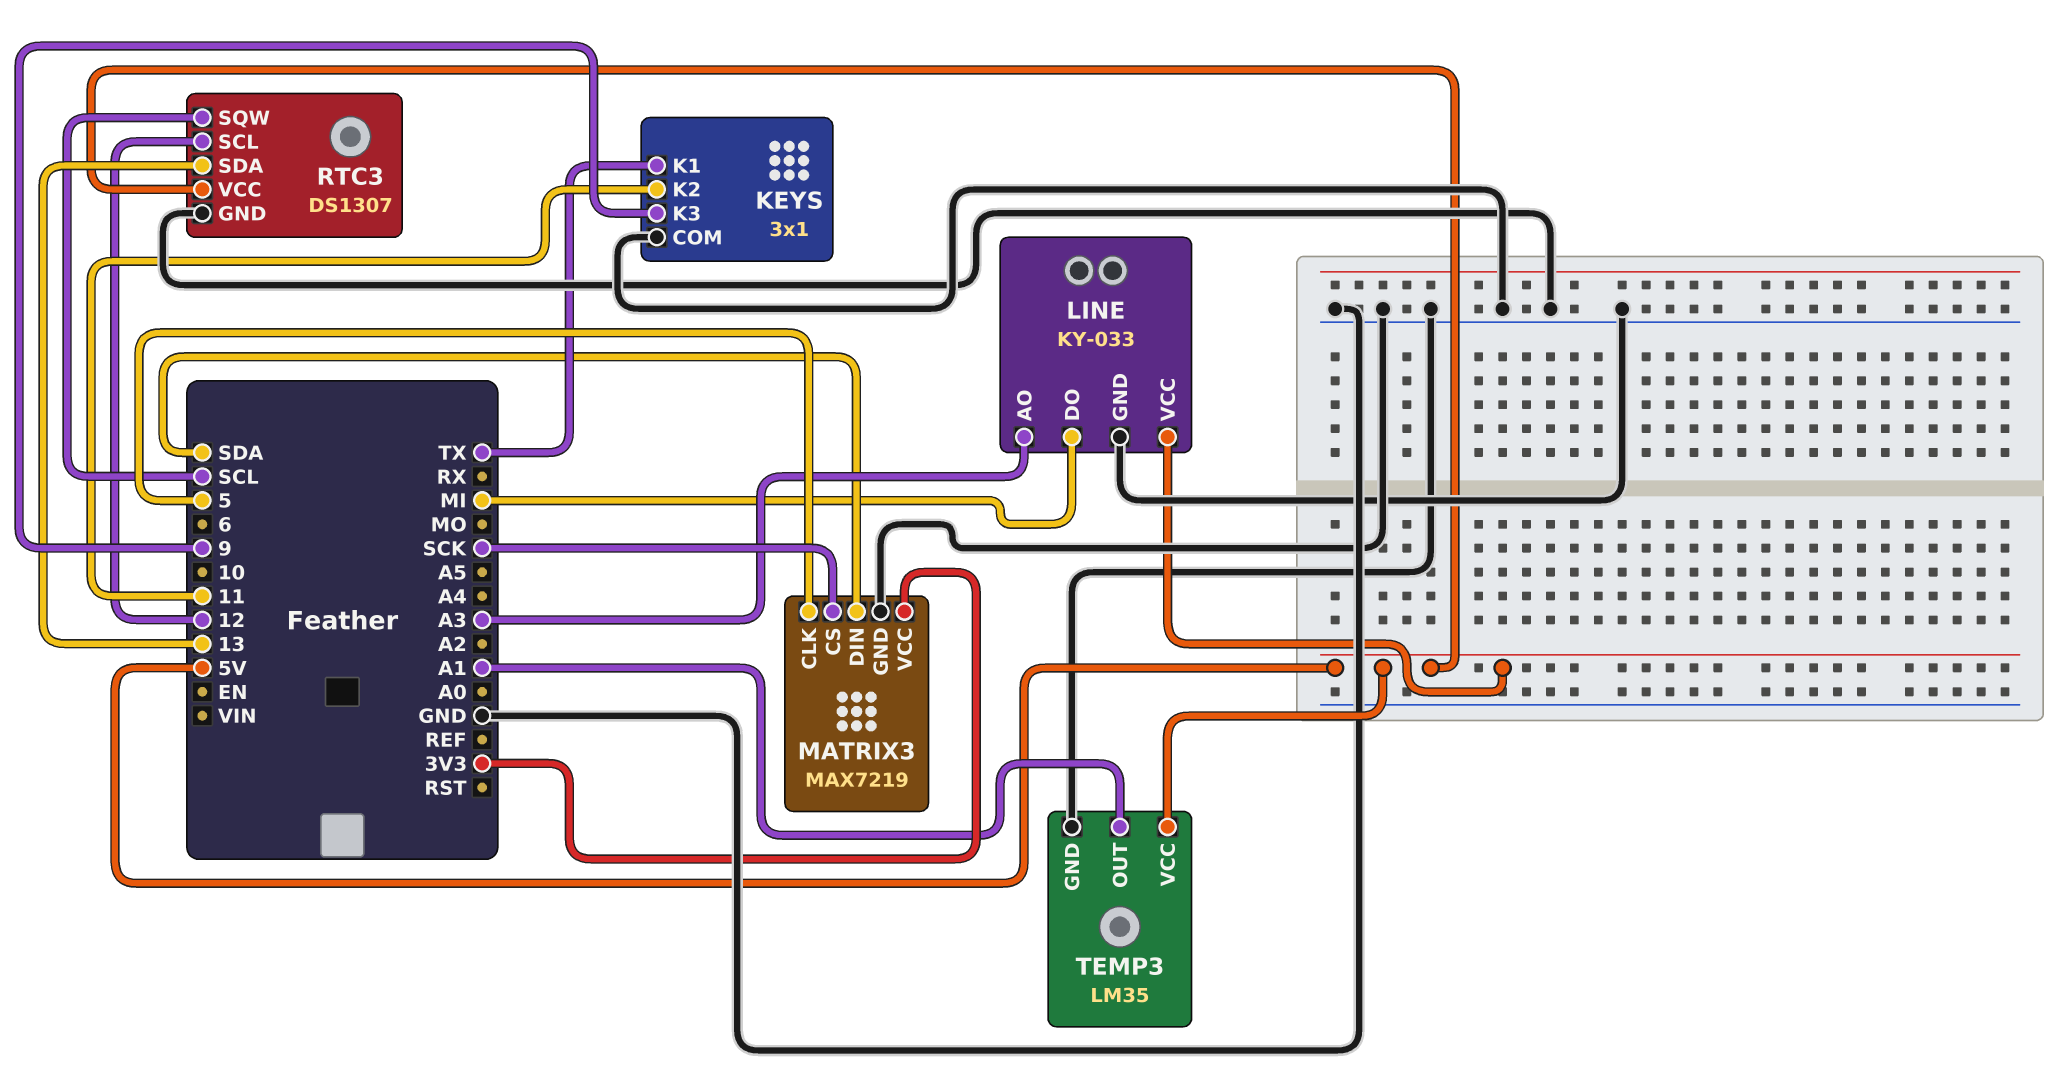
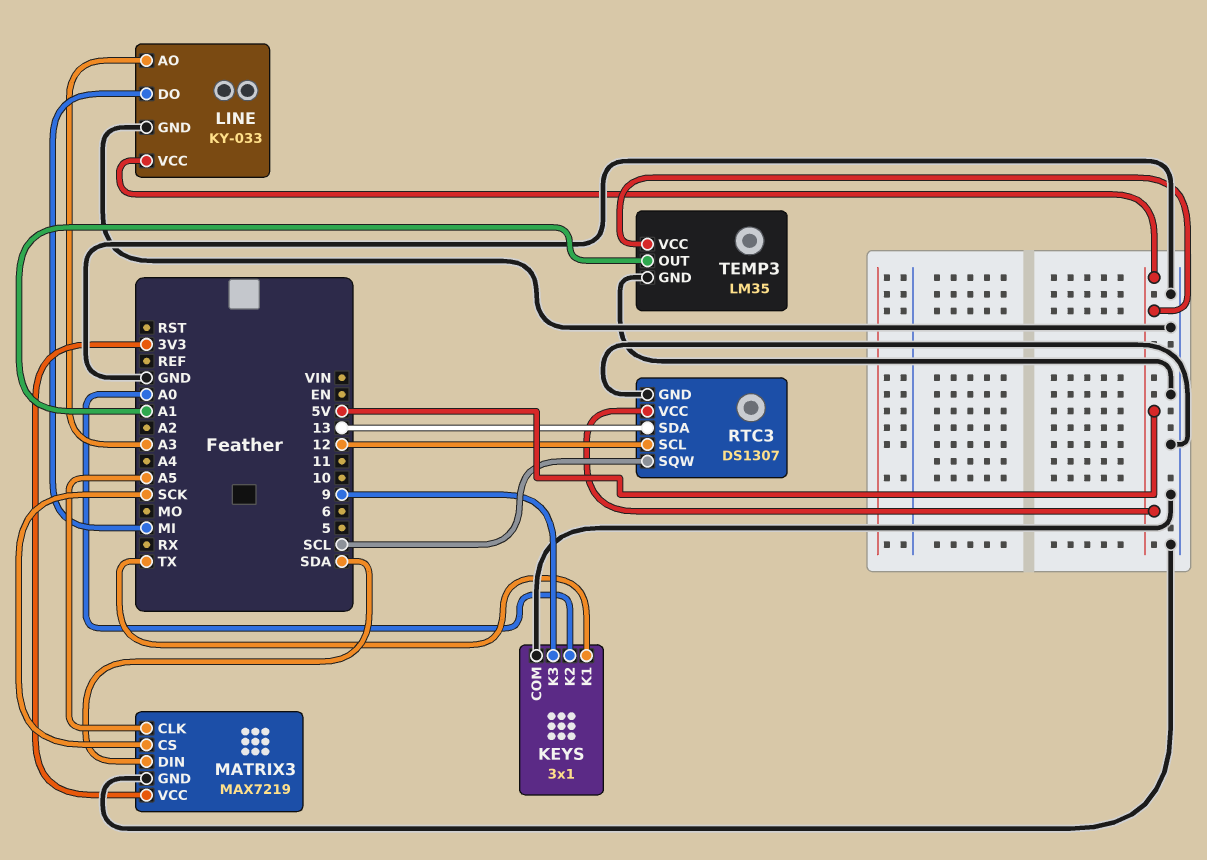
KEYS pin K2: 11 -> A0
MATRIX3 pin CLK: 5 -> A5

